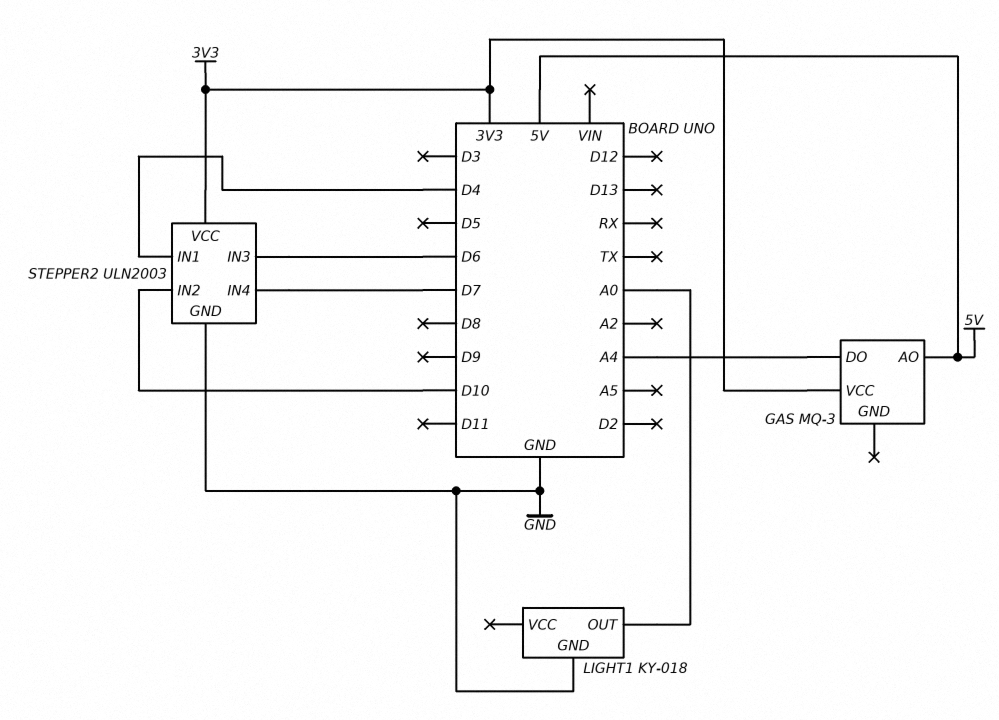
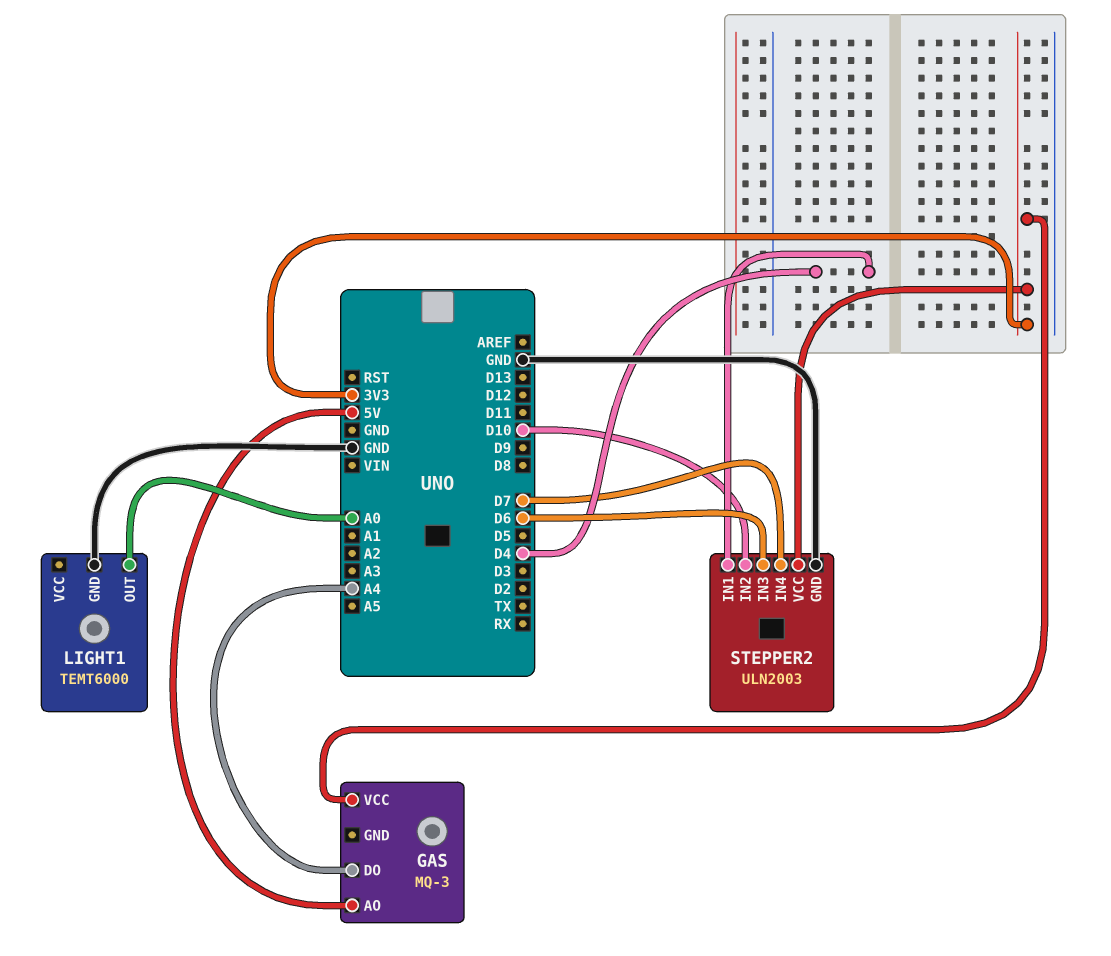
LIGHT1: KY-018 -> TEMT6000

